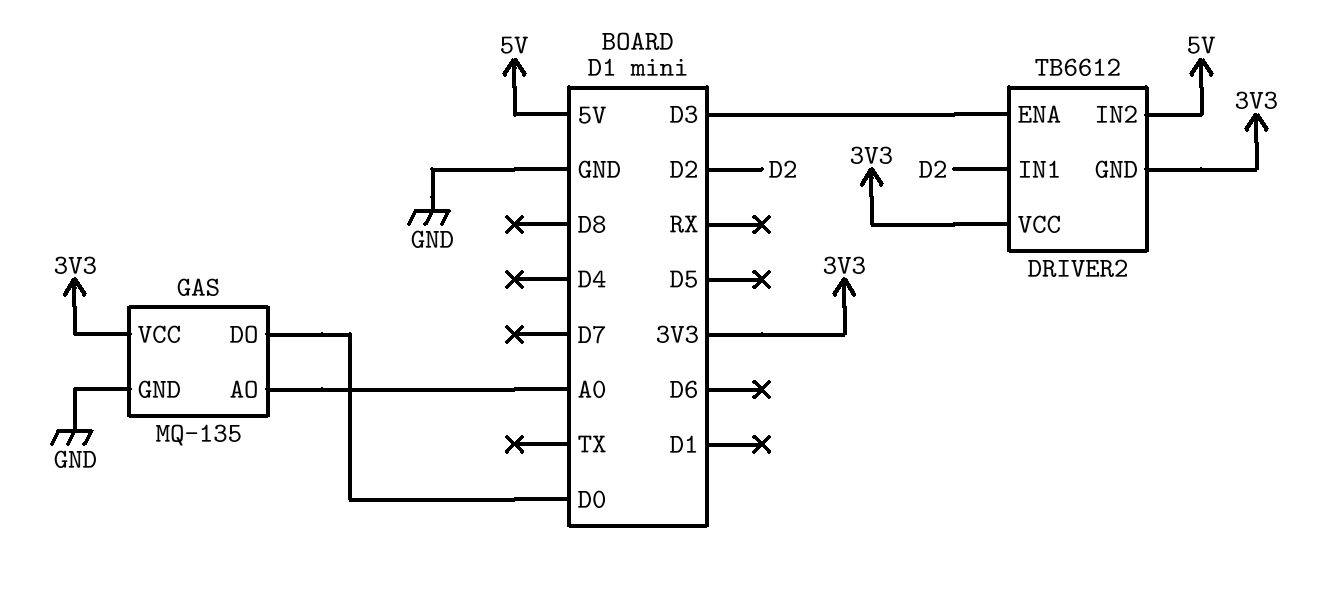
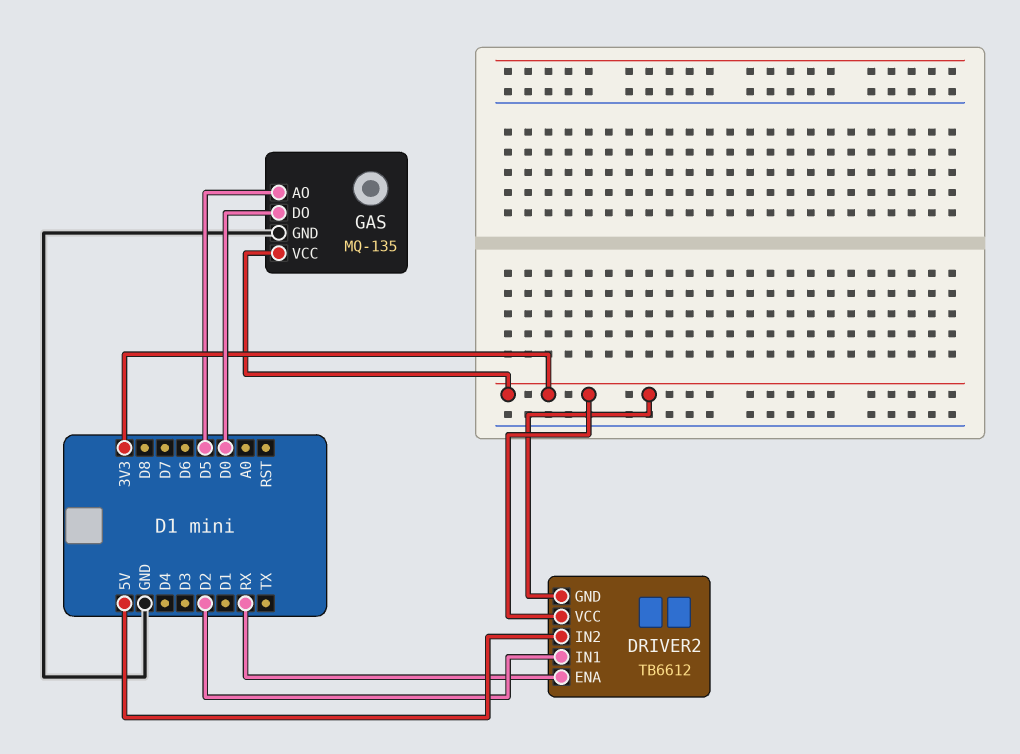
DRIVER2 pin ENA: D3 -> RX
GAS pin AO: A0 -> D5

